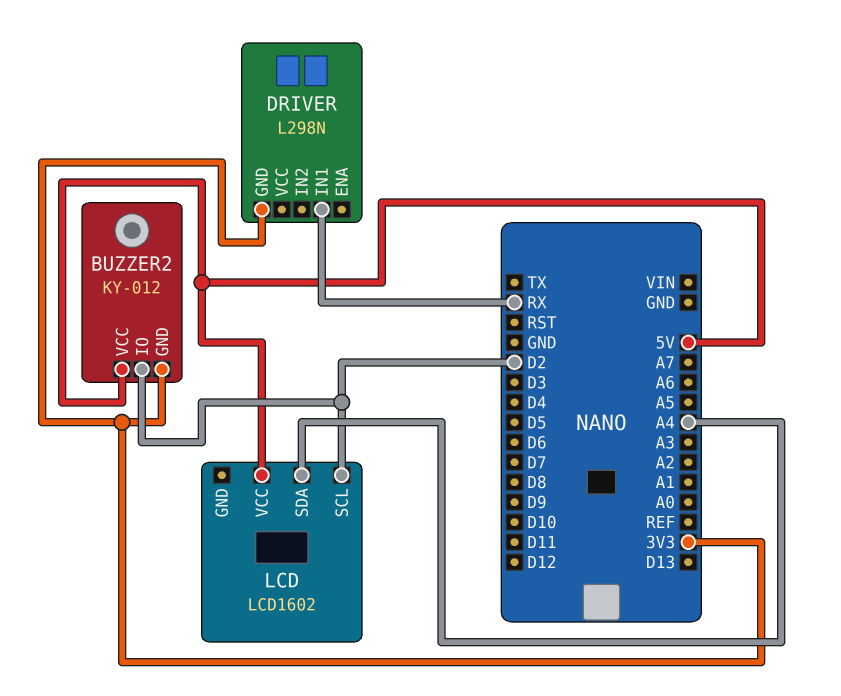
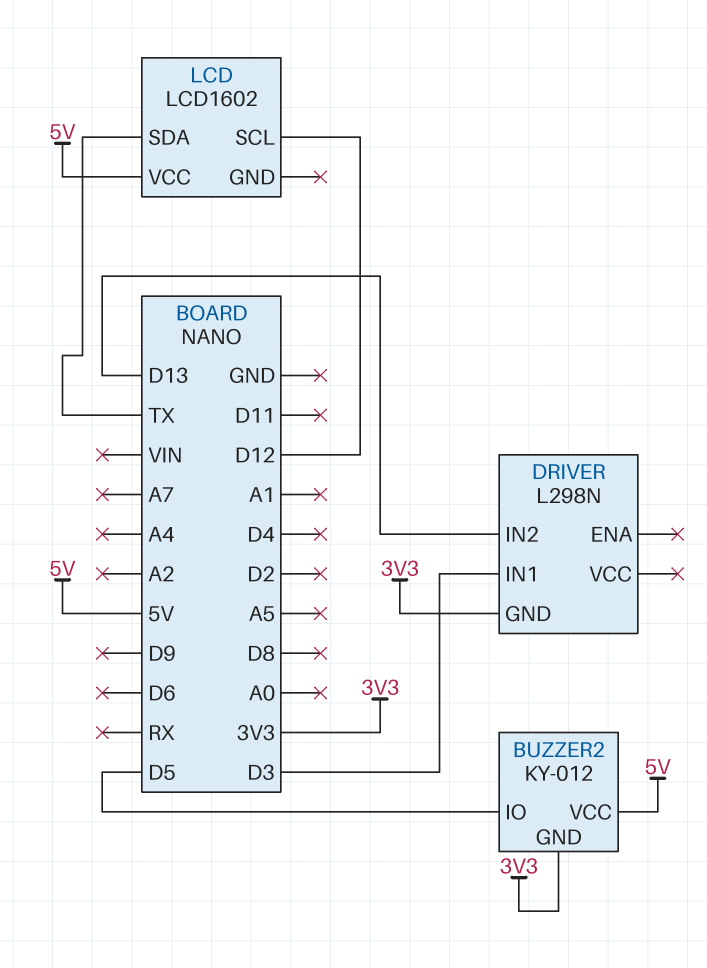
BUZZER2 pin IO: D2 -> D5
DRIVER pin IN1: RX -> D3
DRIVER pin IN2: none -> D13
LCD pin SCL: D2 -> D12
LCD pin SDA: A4 -> TX

